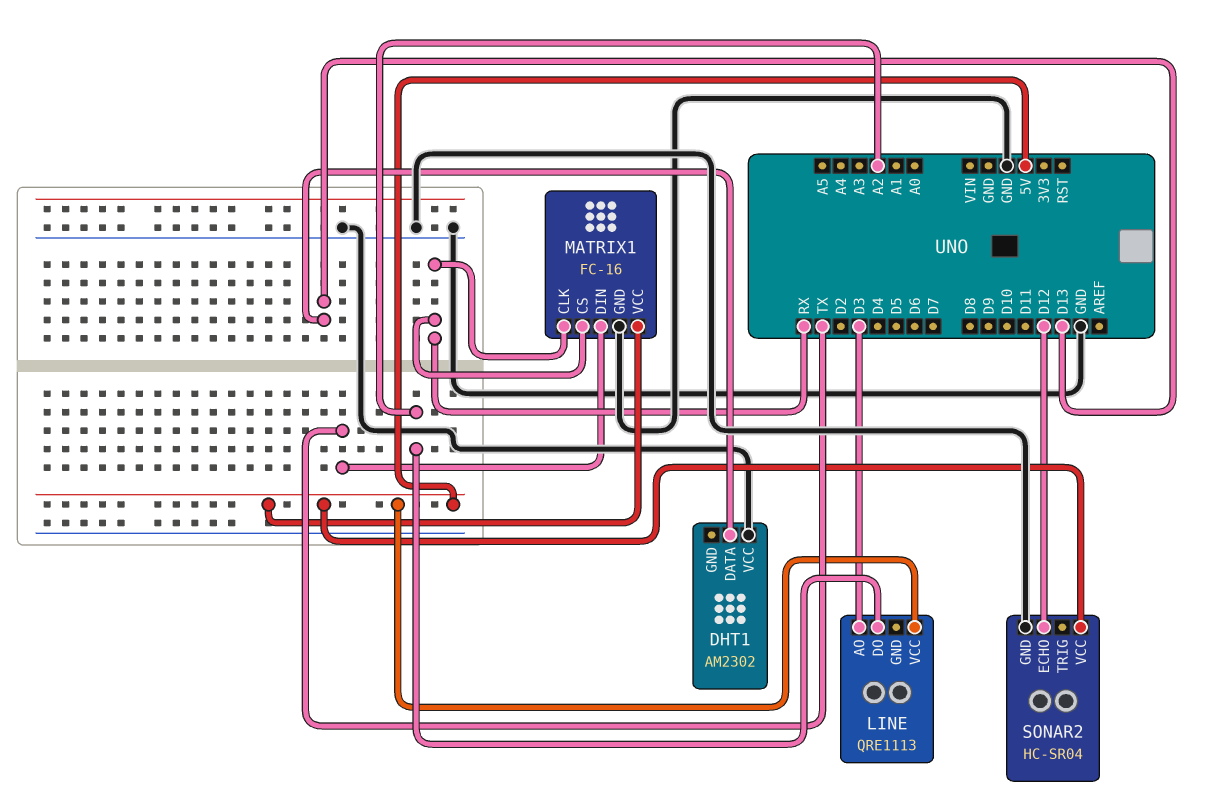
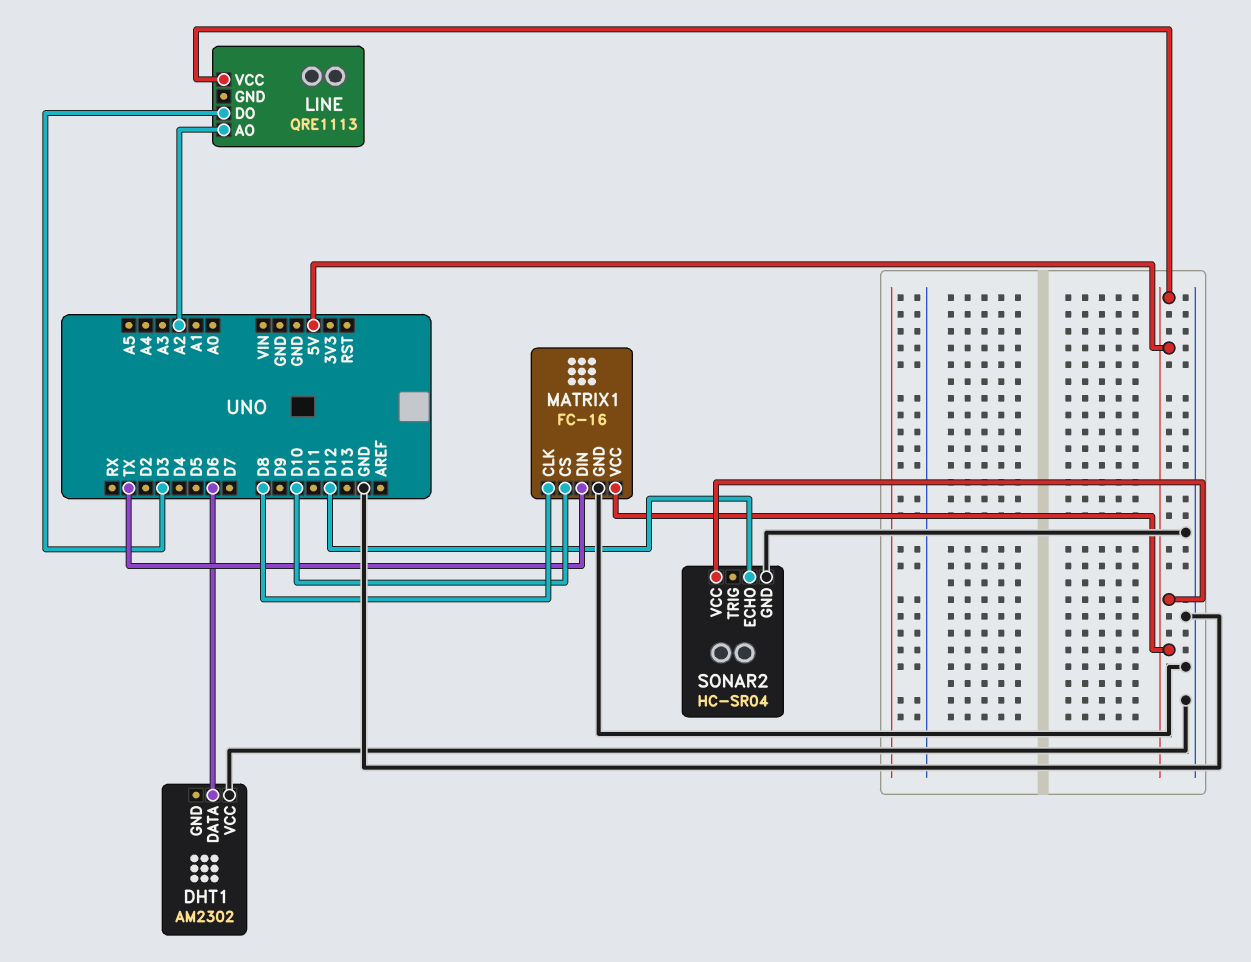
DHT1 pin DATA: D13 -> D6
LINE pin AO: D3 -> A2
LINE pin DO: A2 -> D3
MATRIX1 pin CLK: RX -> D8
MATRIX1 pin CS: RX -> D10

